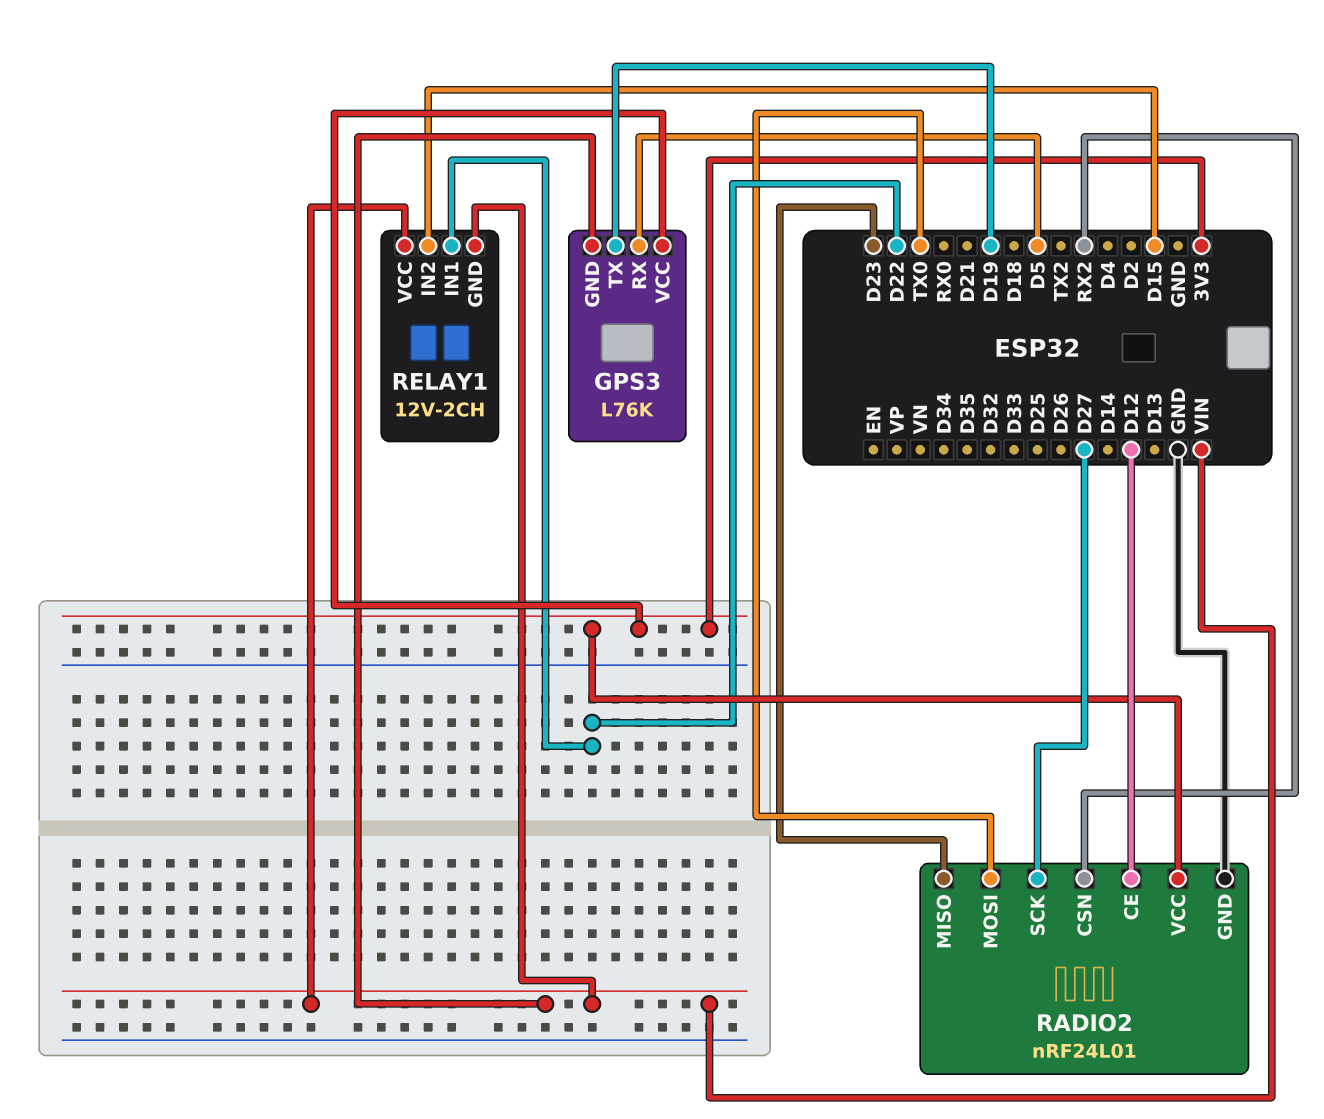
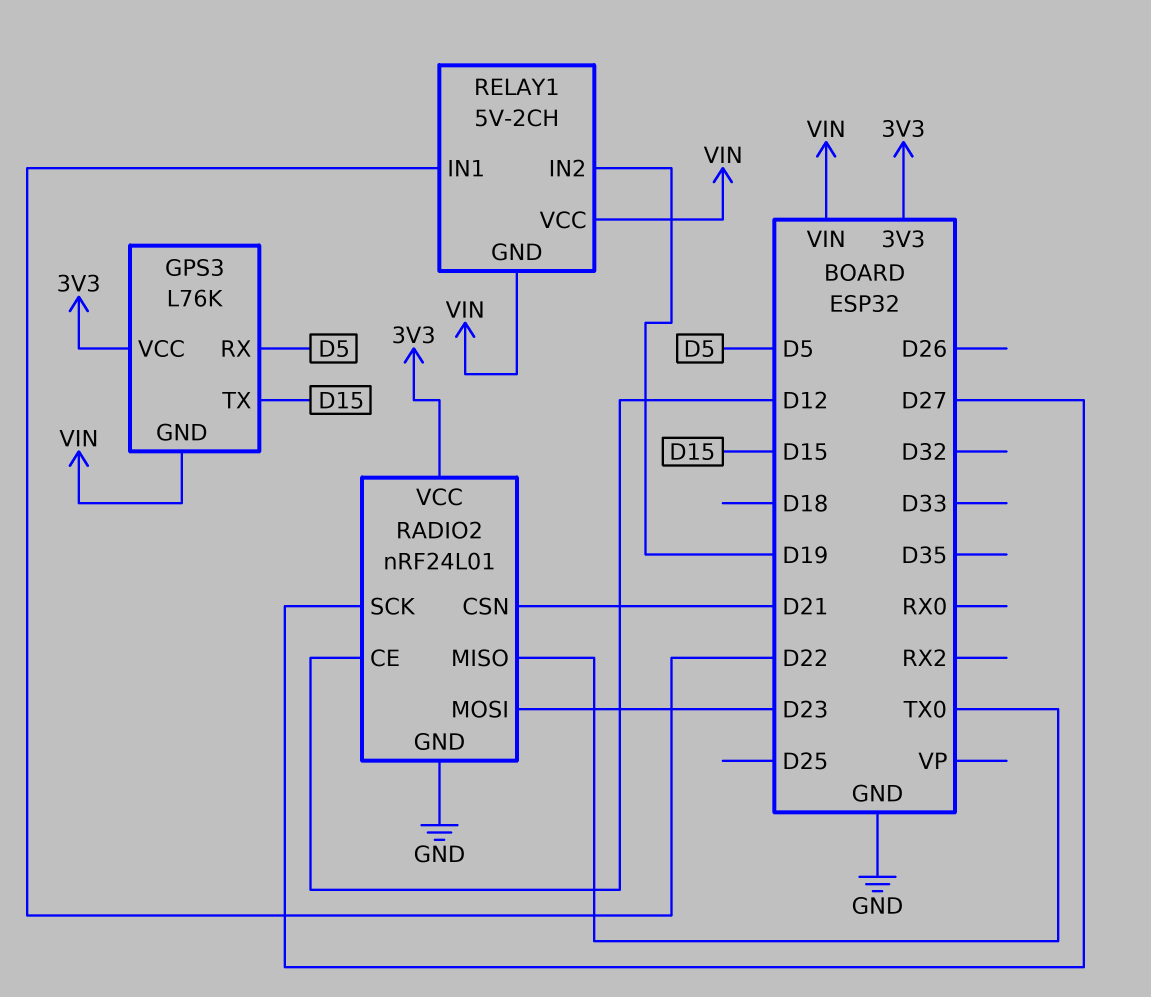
GPS3 pin TX: D19 -> D15
RADIO2 pin CSN: RX2 -> D21
RADIO2 pin MISO: D23 -> TX0
RADIO2 pin MOSI: TX0 -> D23
RELAY1: 12V-2CH -> 5V-2CH
RELAY1 pin IN2: D15 -> D19

